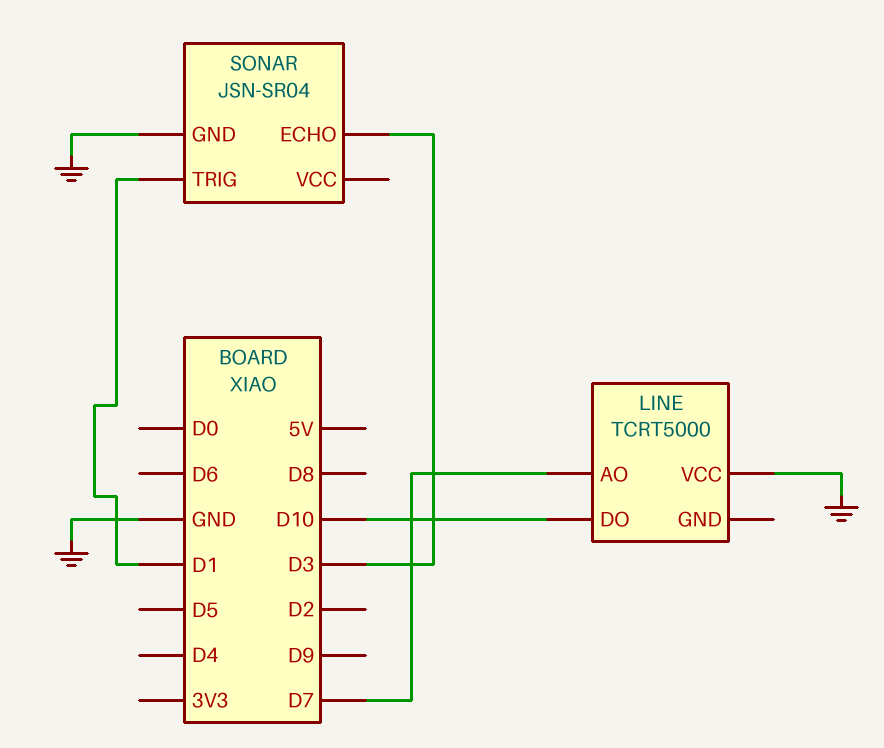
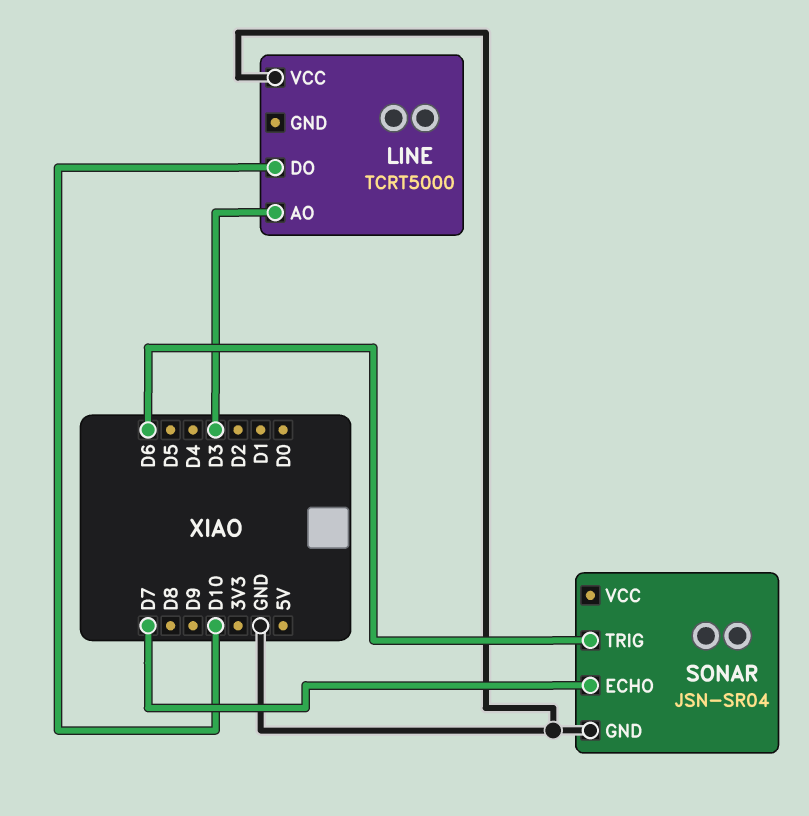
LINE pin AO: D7 -> D3
SONAR pin ECHO: D3 -> D7
SONAR pin TRIG: D1 -> D6

